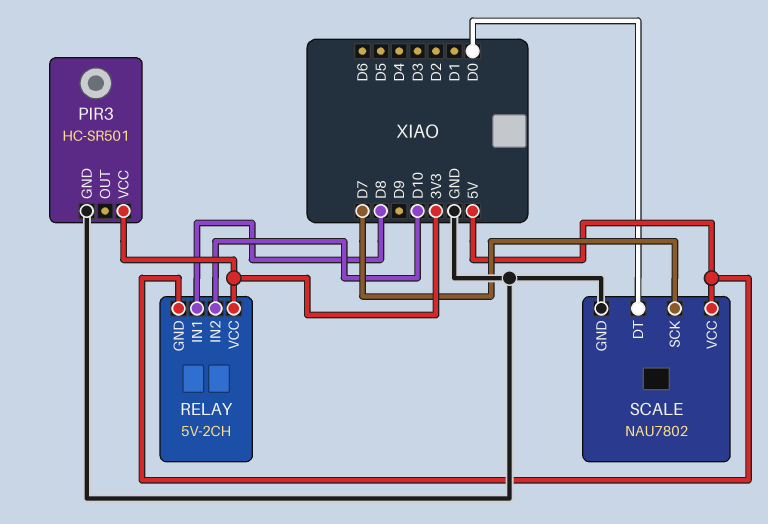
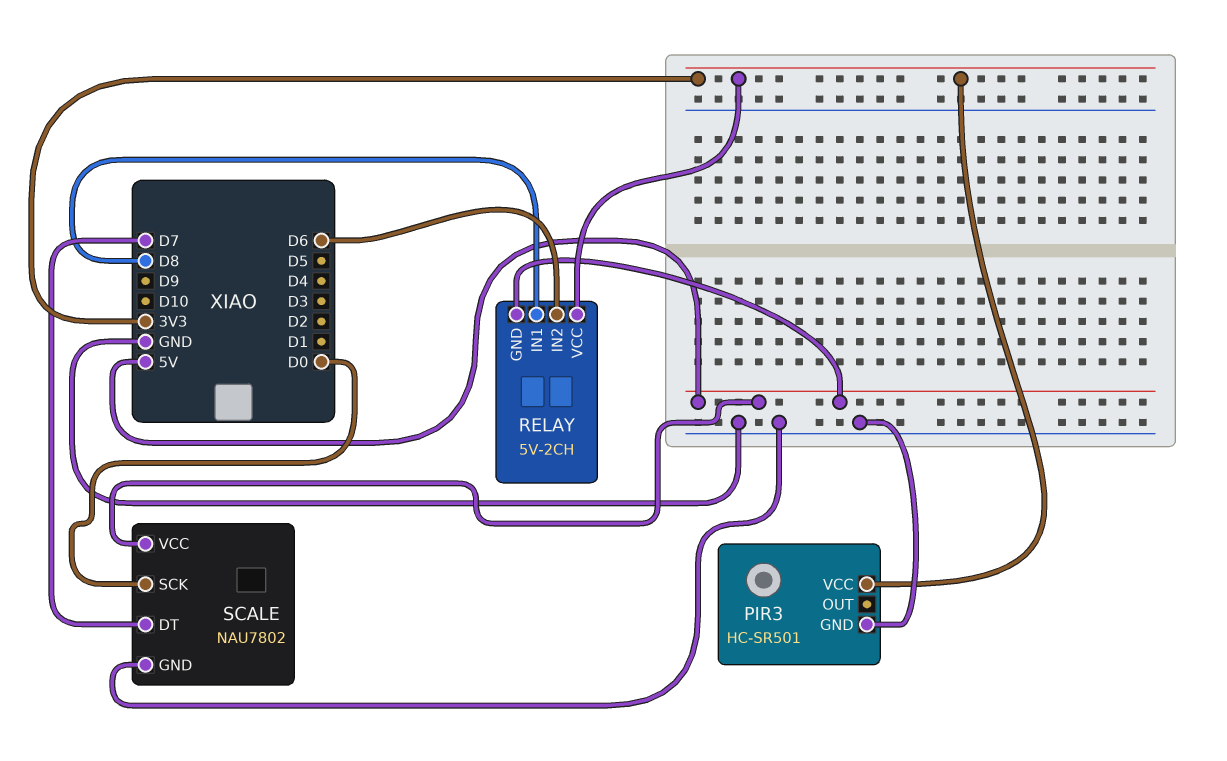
RELAY pin IN2: D10 -> D6
SCALE pin DT: D0 -> D7
SCALE pin SCK: D7 -> D0

